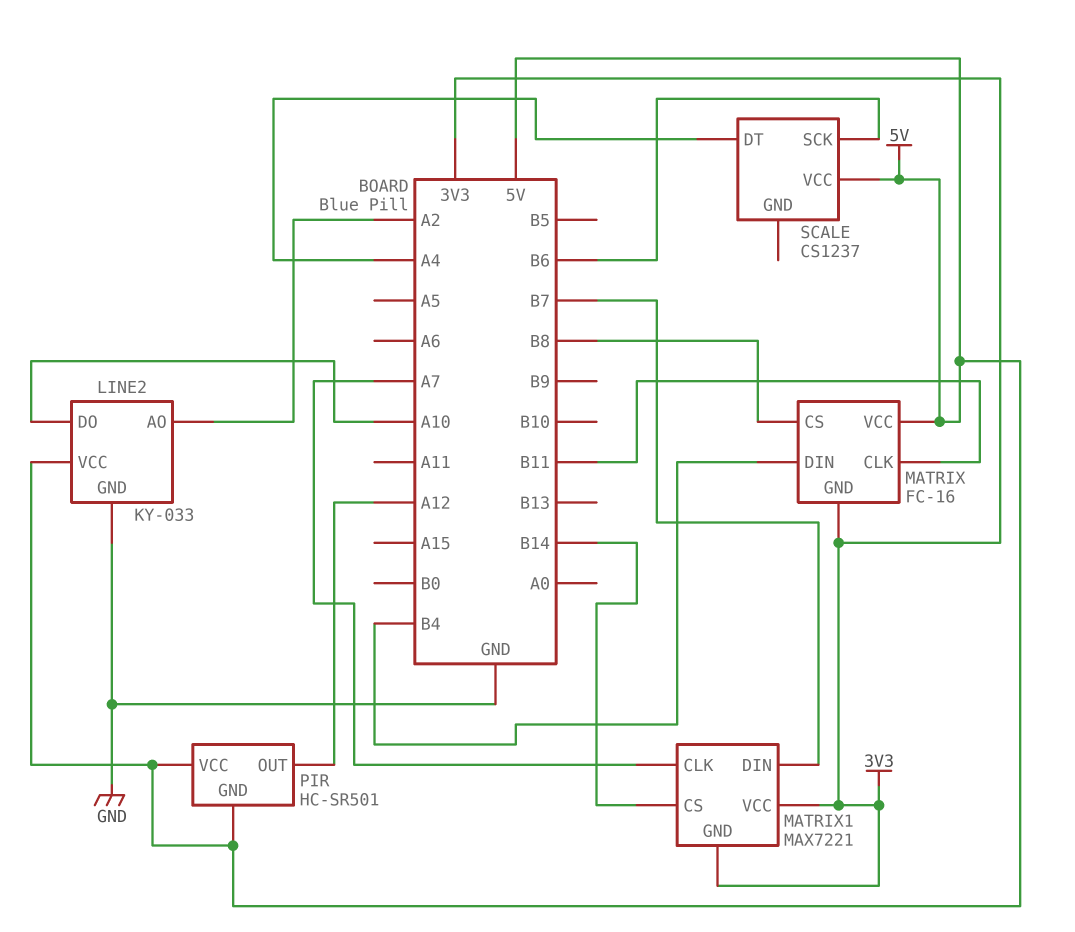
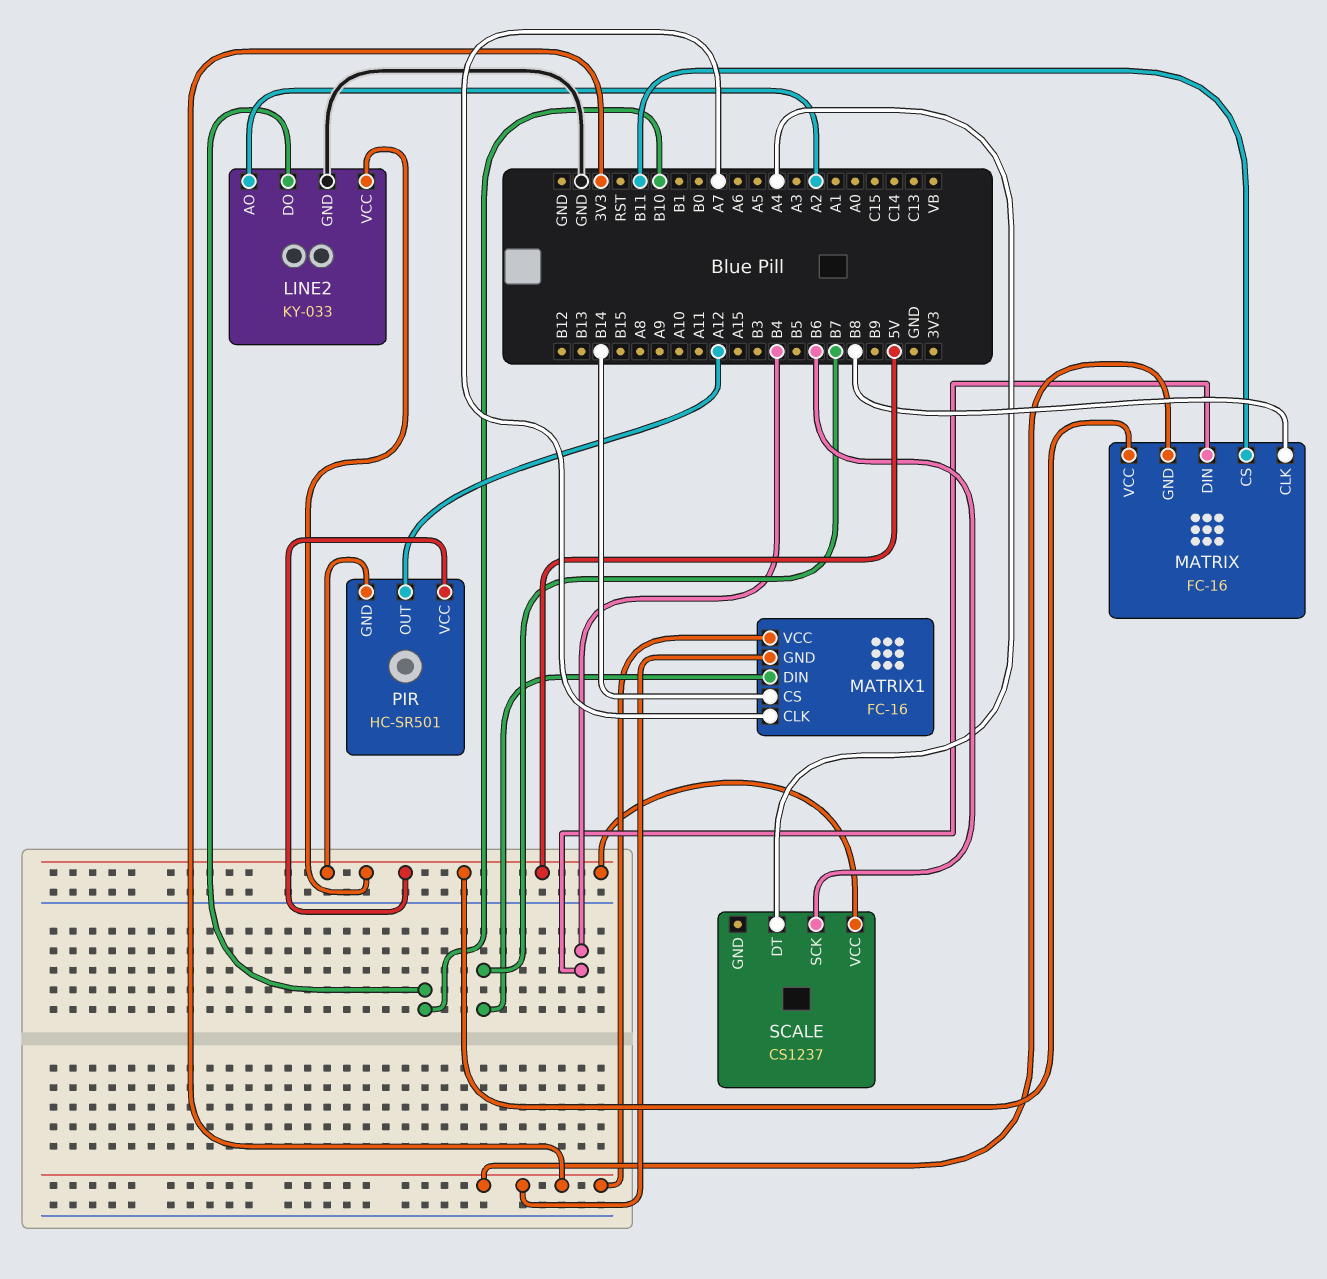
LINE2 pin DO: A10 -> B10
MATRIX pin CLK: B11 -> B8
MATRIX pin CS: B8 -> B11
MATRIX1: MAX7221 -> FC-16

